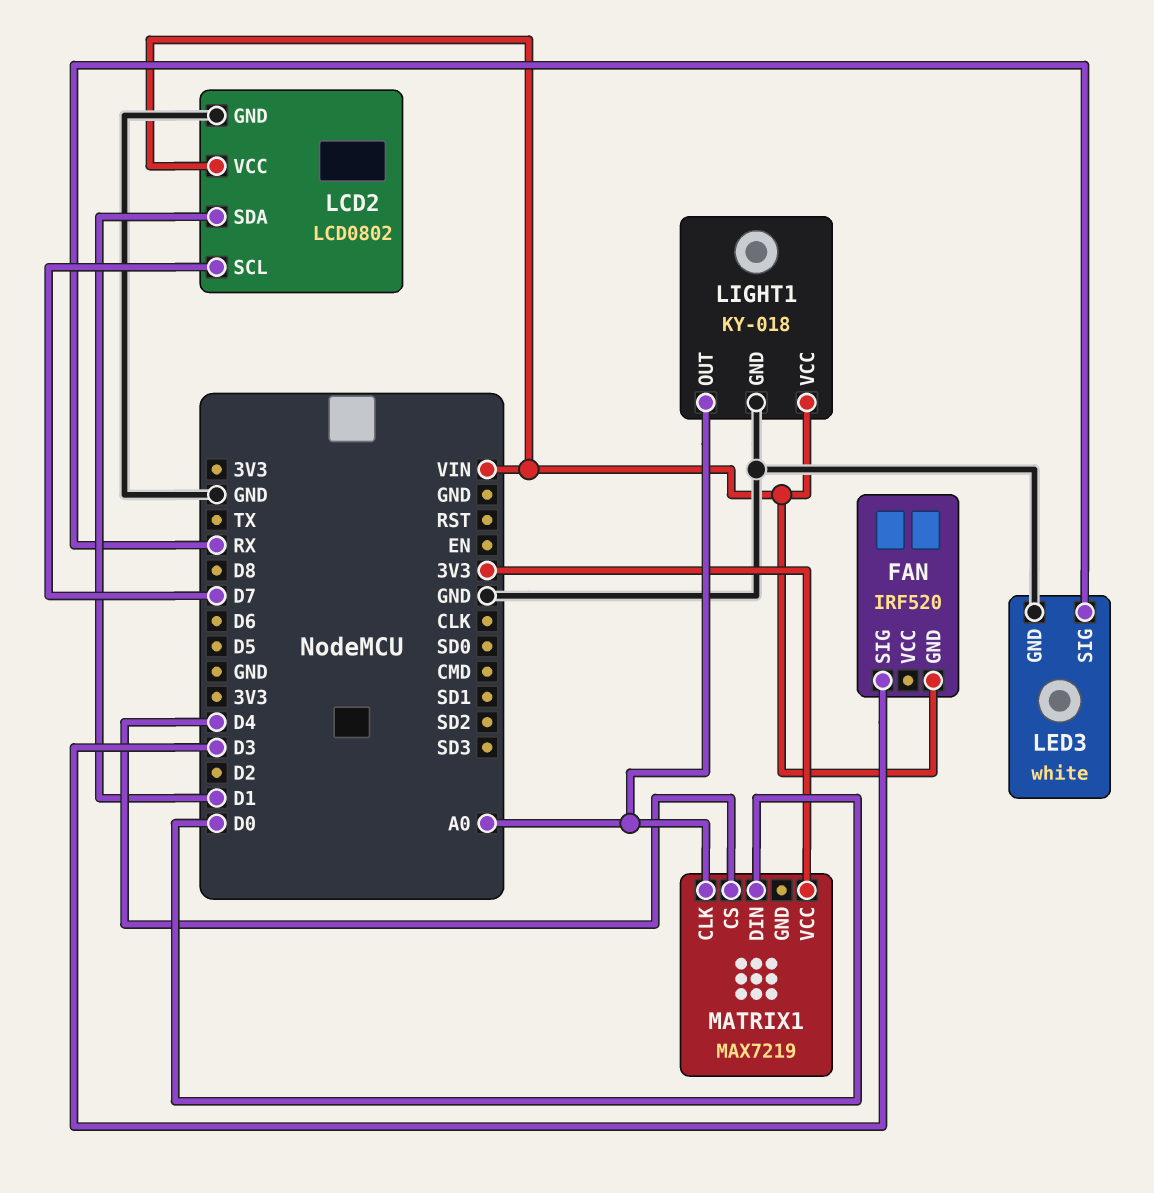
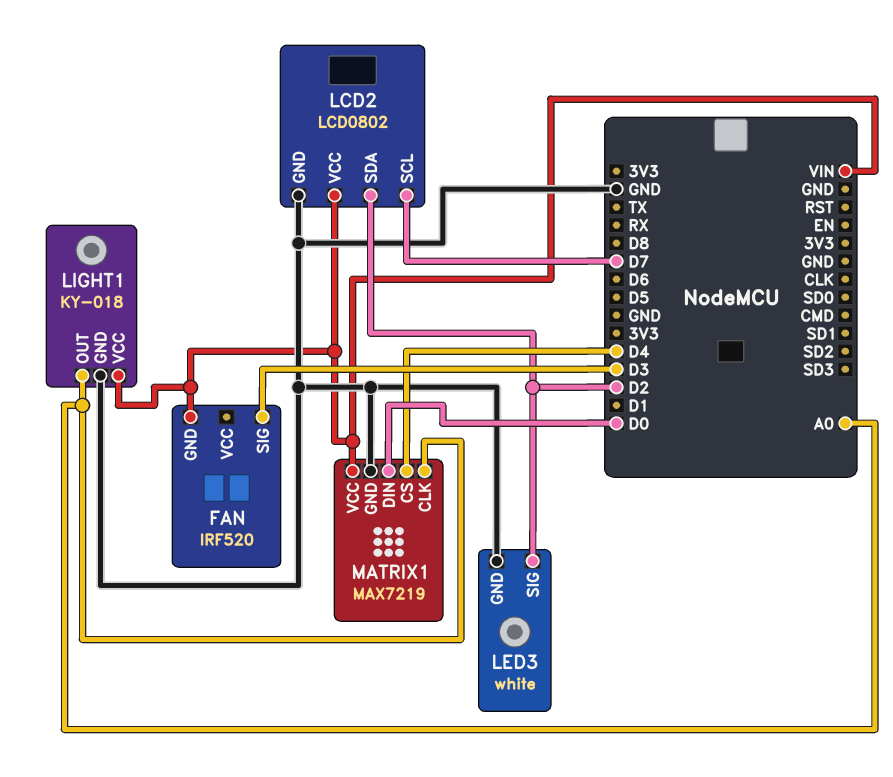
LCD2 pin SDA: D1 -> D2
LED3 pin SIG: RX -> D2
MATRIX1 pin GND: none -> GND
MATRIX1 pin VCC: 3V3 -> VIN

